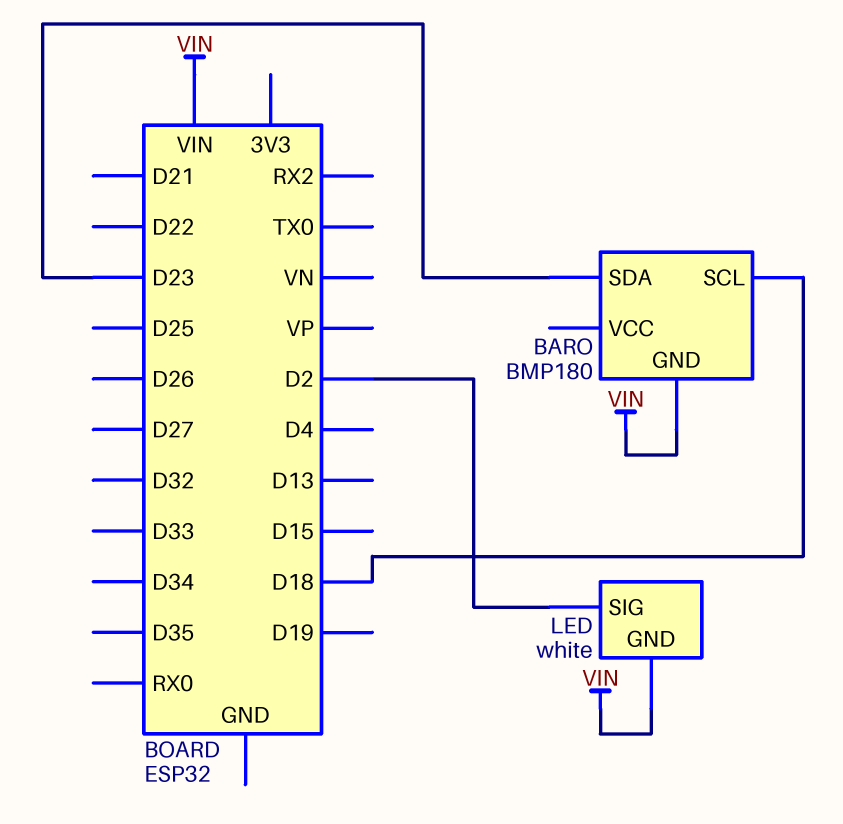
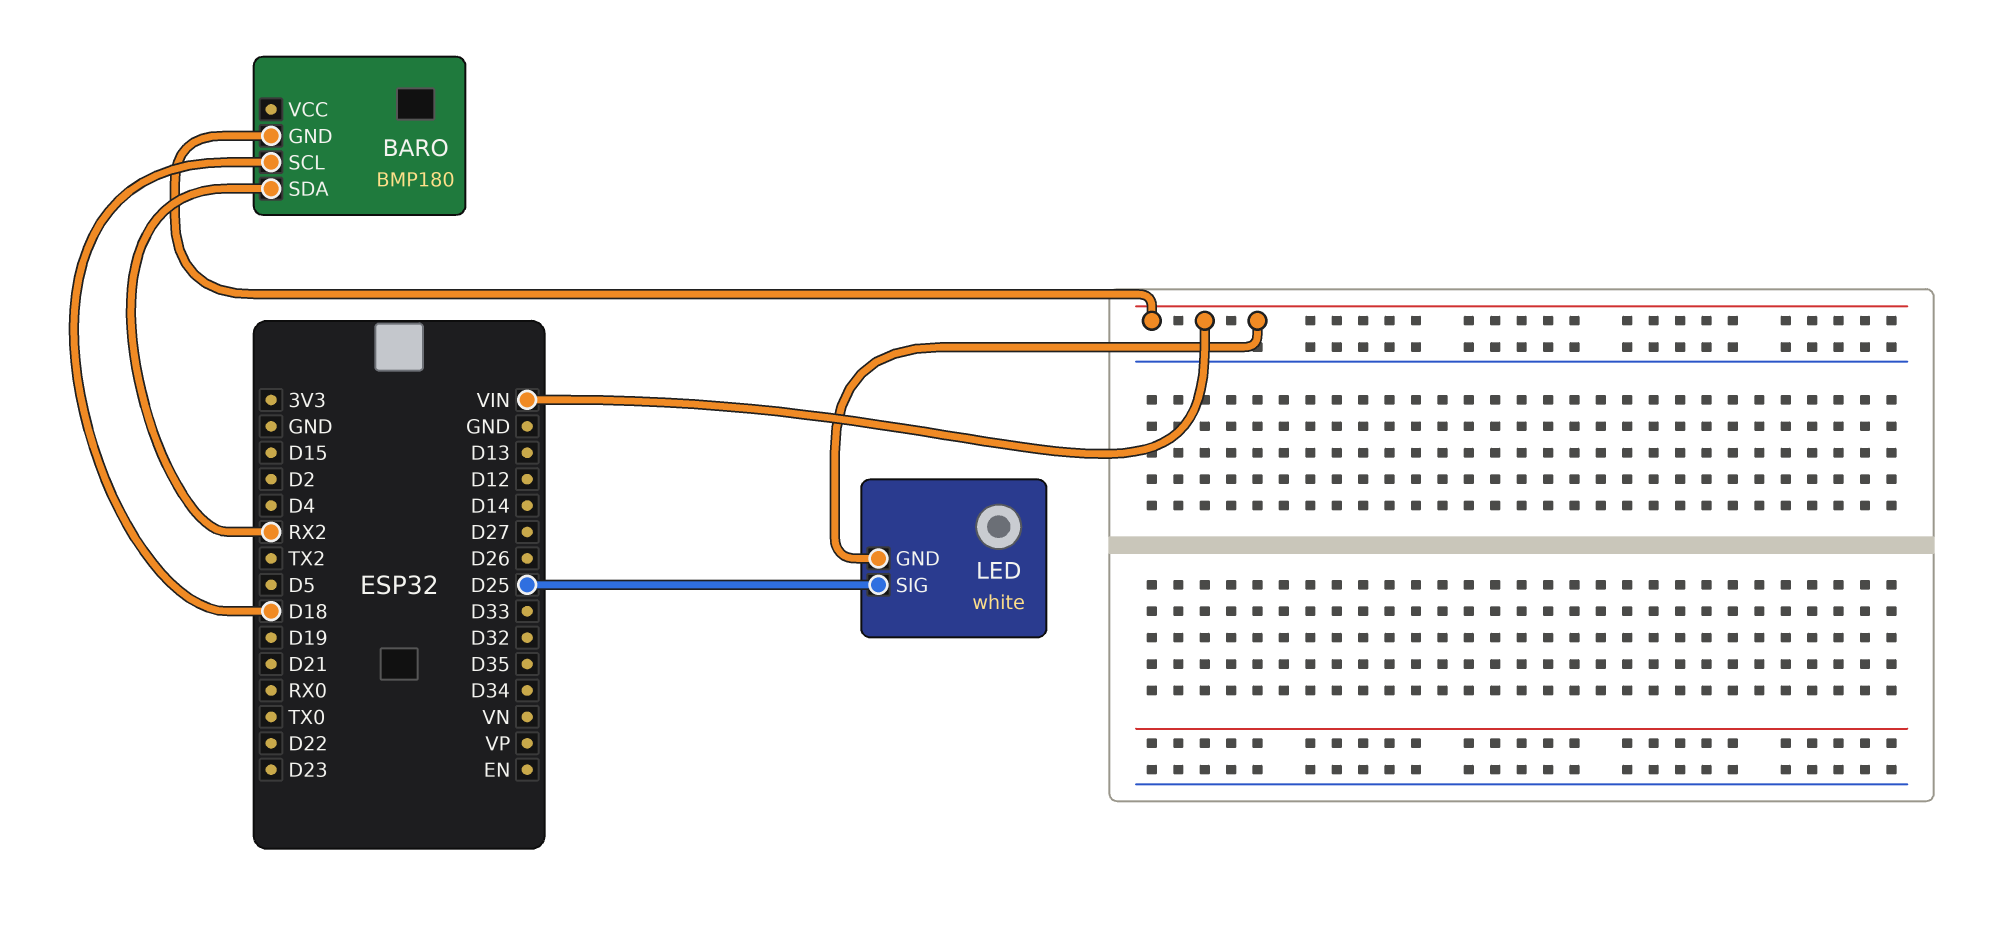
BARO pin SDA: D23 -> RX2
LED pin SIG: D2 -> D25

